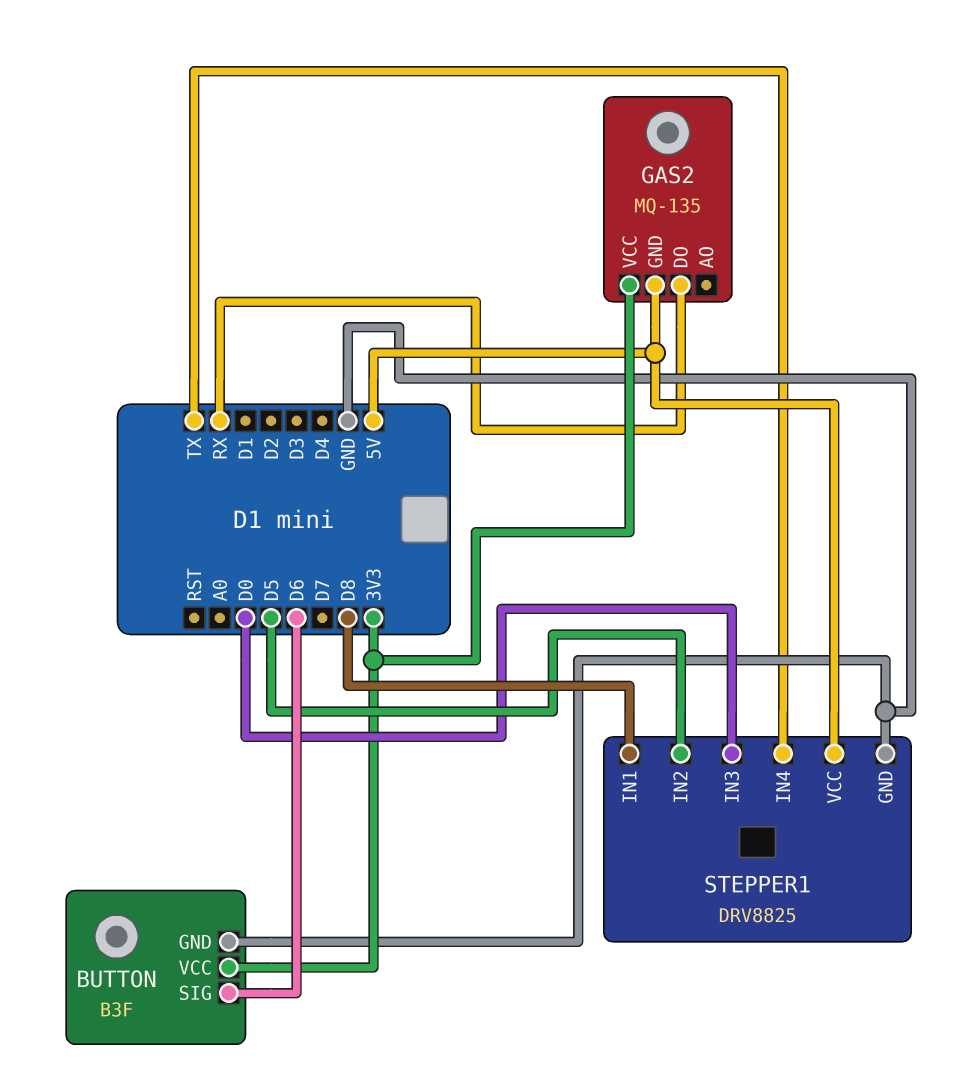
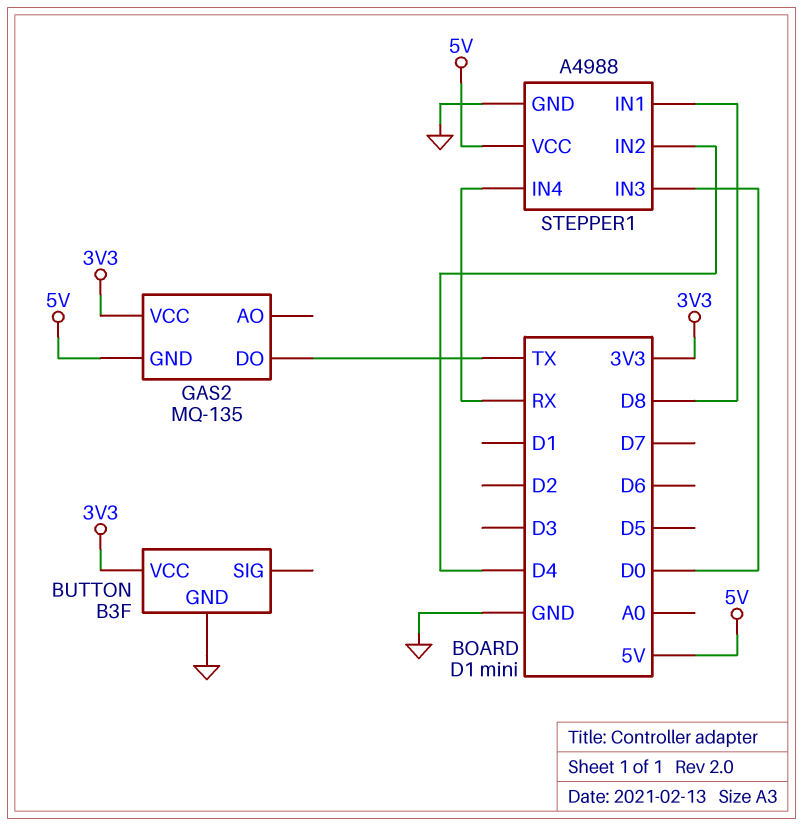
BUTTON pin SIG: D6 -> none
GAS2 pin DO: RX -> TX
STEPPER1: DRV8825 -> A4988
STEPPER1 pin IN2: D5 -> D4
STEPPER1 pin IN4: TX -> RX

